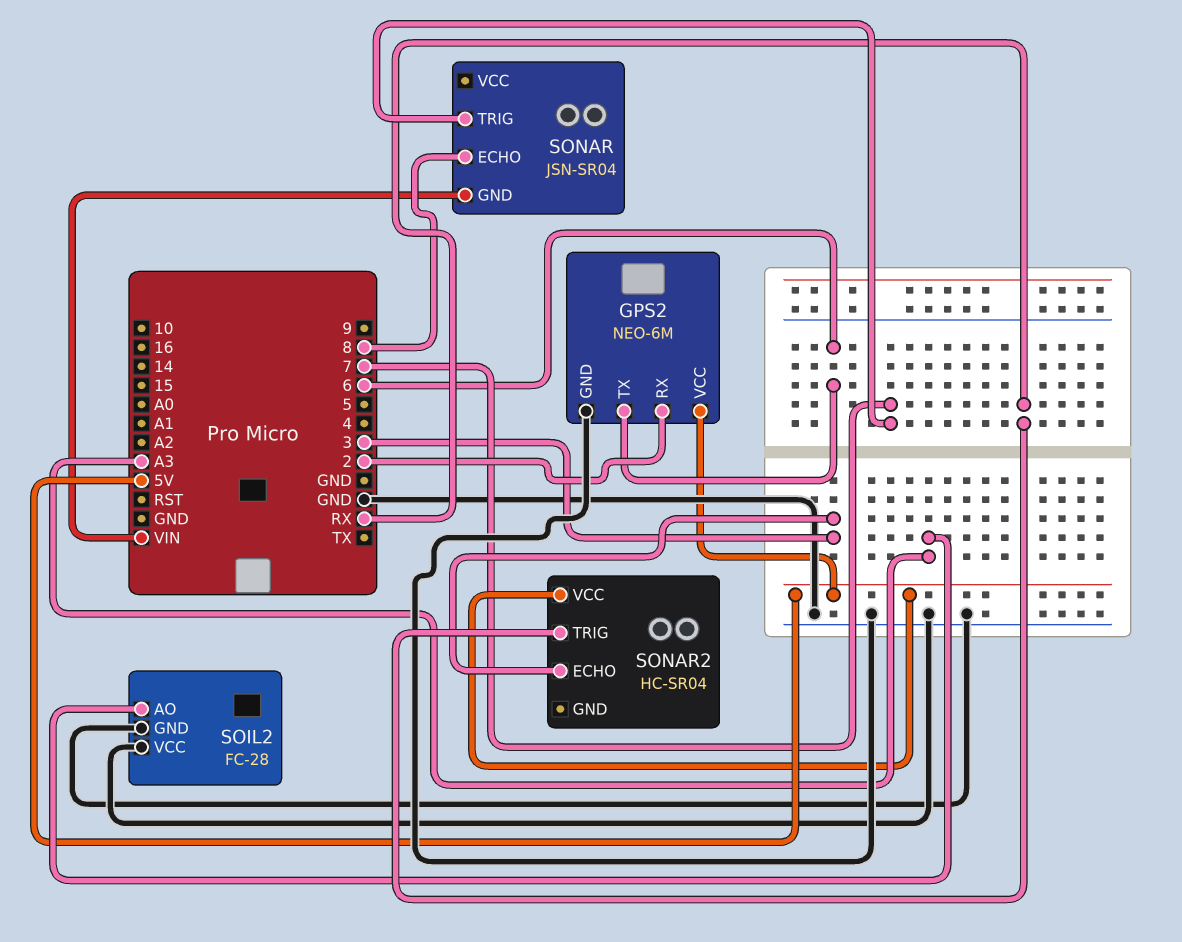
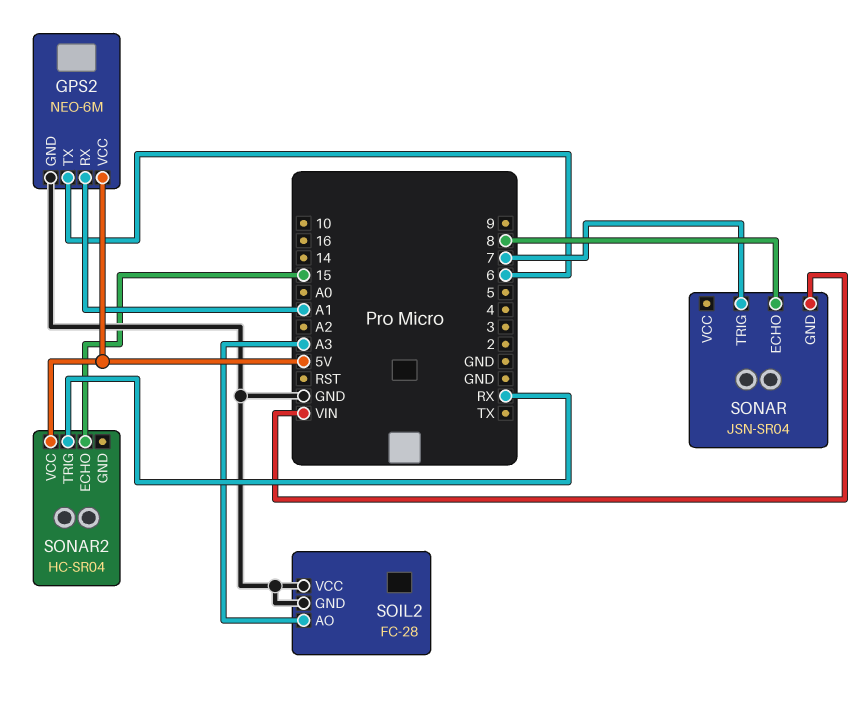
GPS2 pin RX: 2 -> A1
SONAR2 pin ECHO: 3 -> 15

